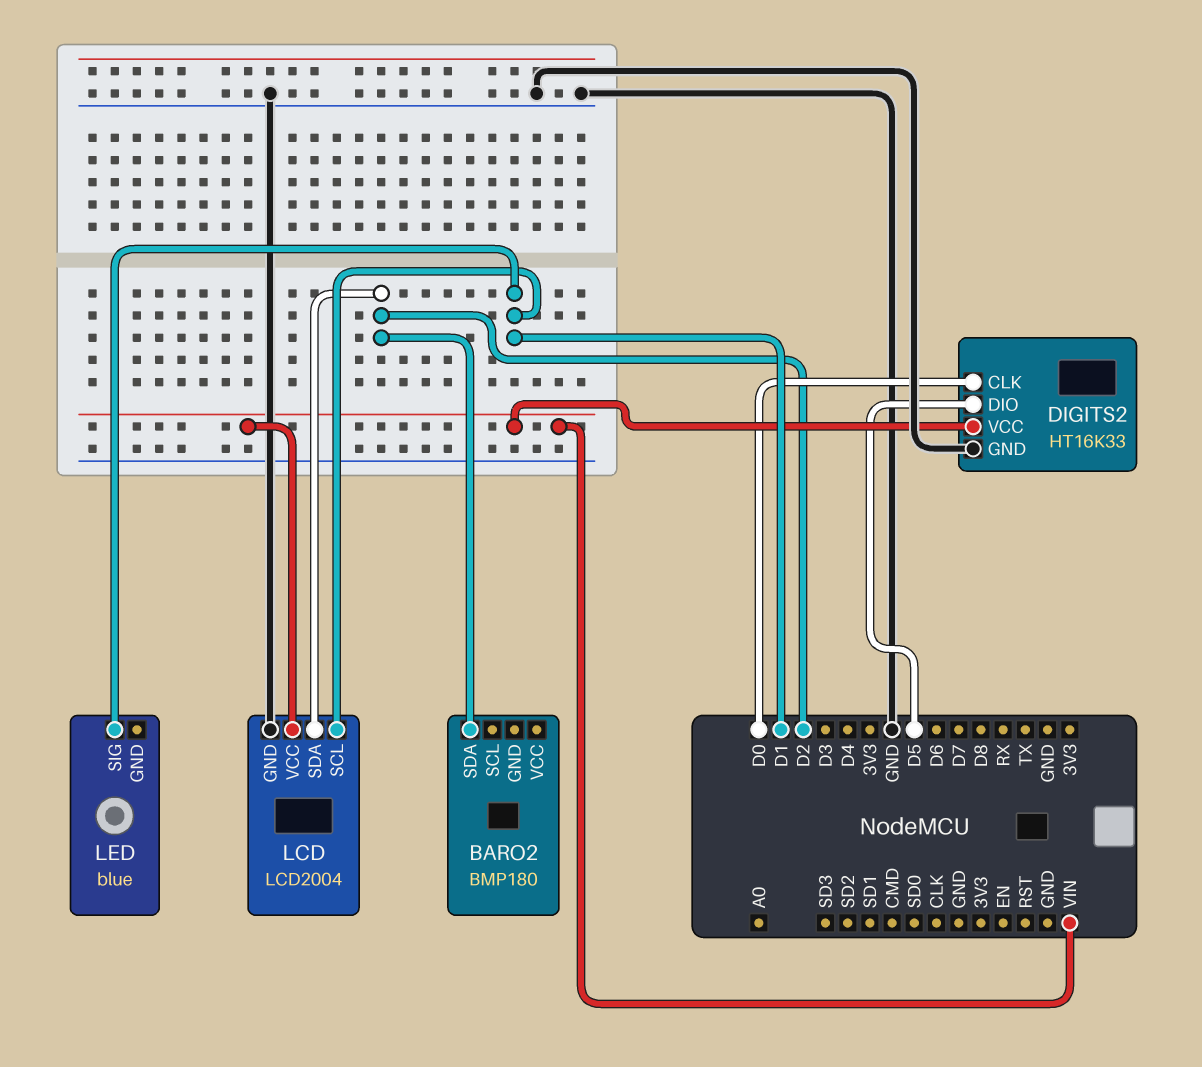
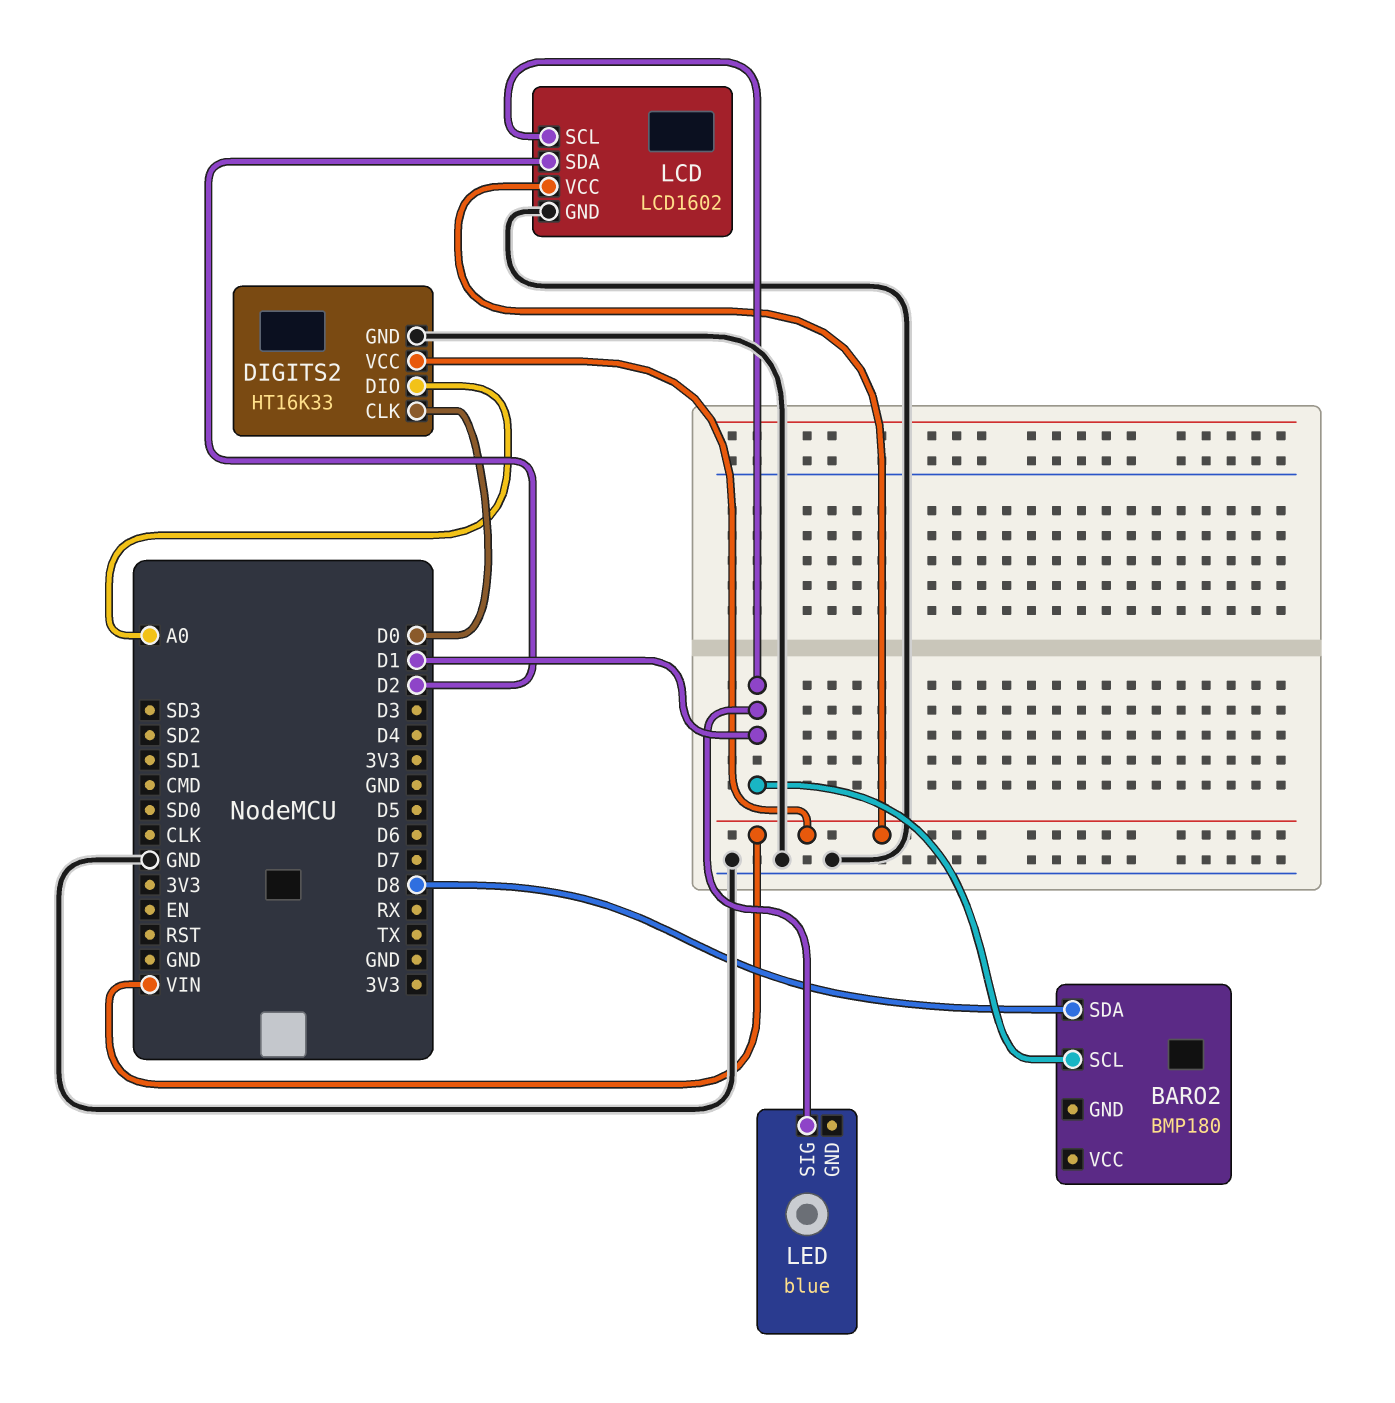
BARO2 pin SCL: none -> D1
BARO2 pin SDA: D2 -> D8
DIGITS2 pin DIO: D5 -> A0
LCD: LCD2004 -> LCD1602

